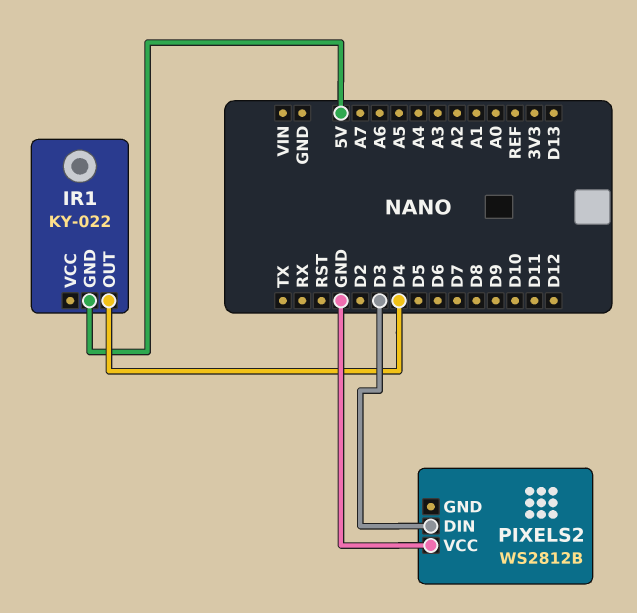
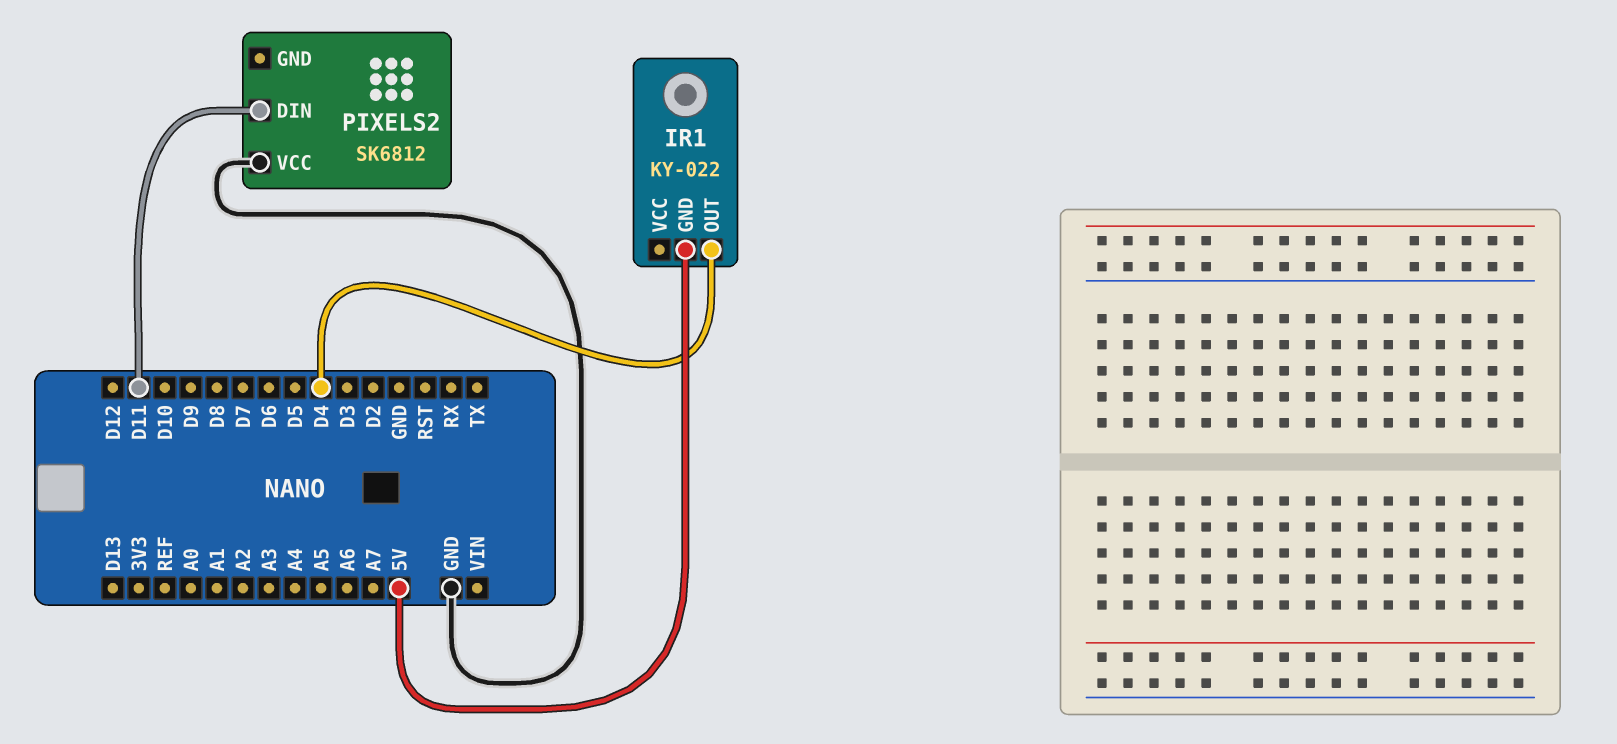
PIXELS2: WS2812B -> SK6812
PIXELS2 pin DIN: D3 -> D11

